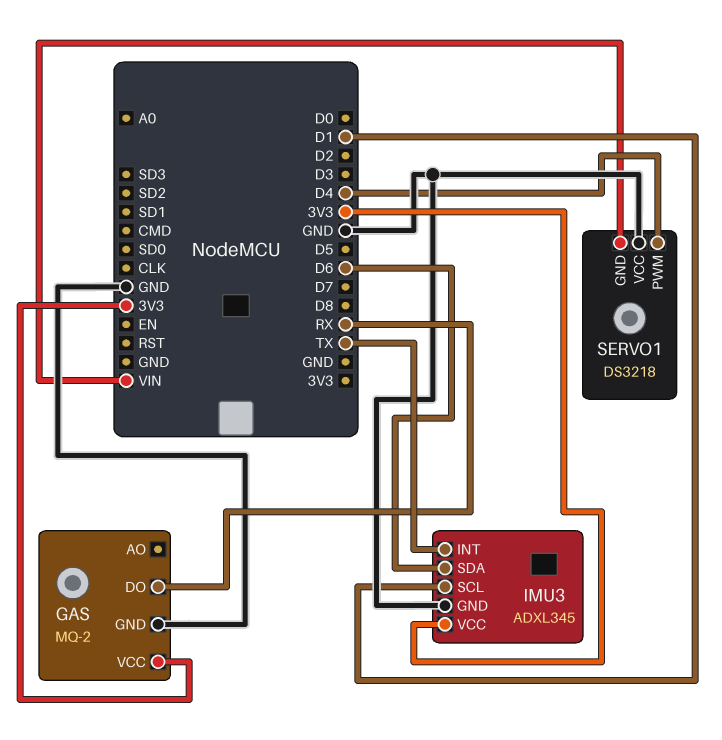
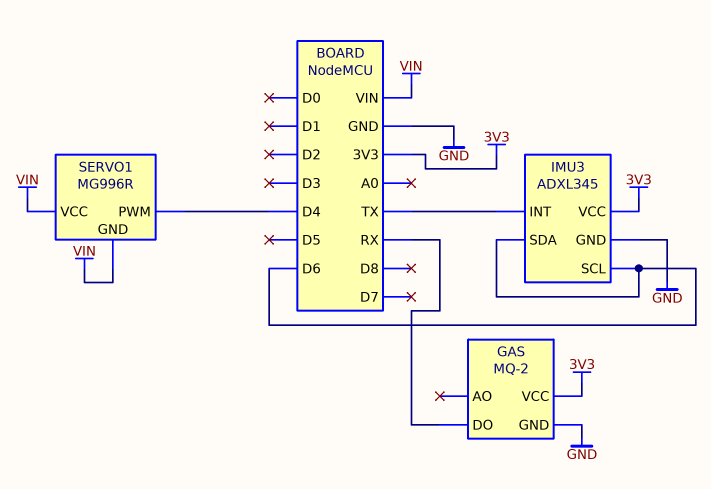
IMU3 pin SCL: D1 -> D6
SERVO1: DS3218 -> MG996R
SERVO1 pin VCC: GND -> VIN

